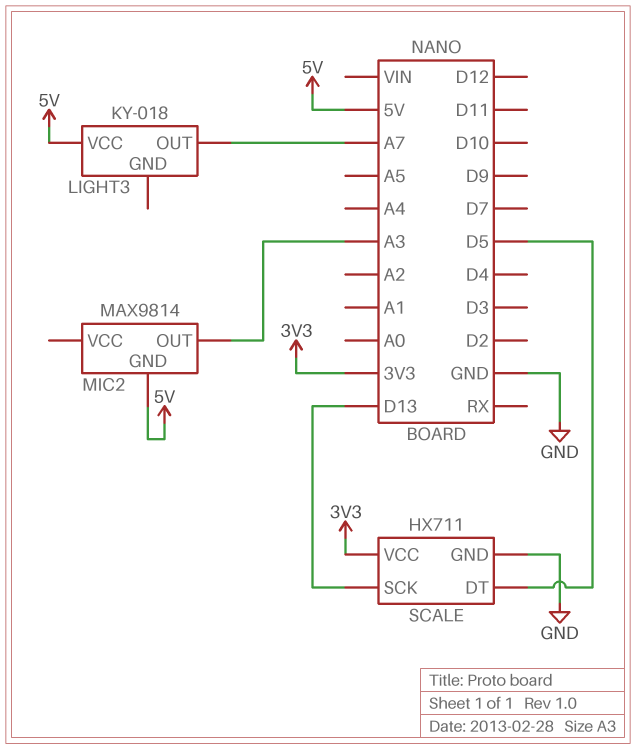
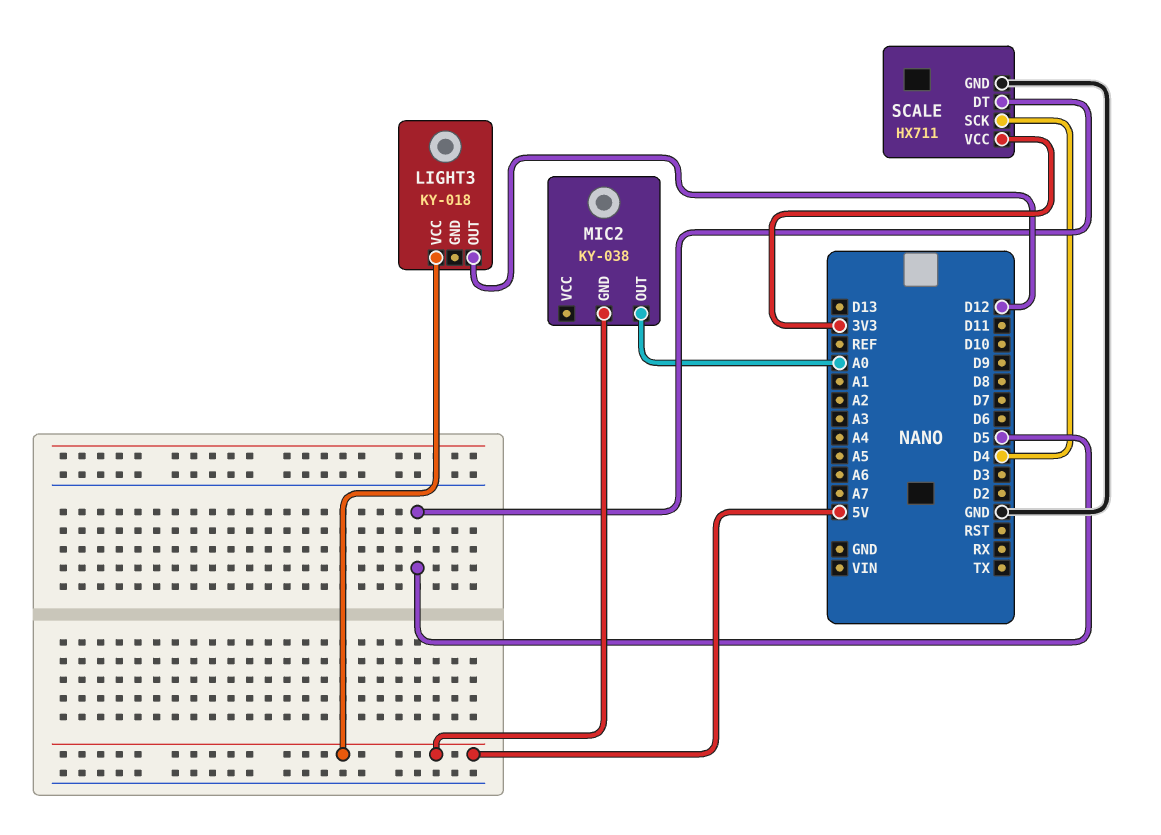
LIGHT3 pin OUT: A7 -> D12
MIC2: MAX9814 -> KY-038
MIC2 pin OUT: A3 -> A0
SCALE pin SCK: D13 -> D4

